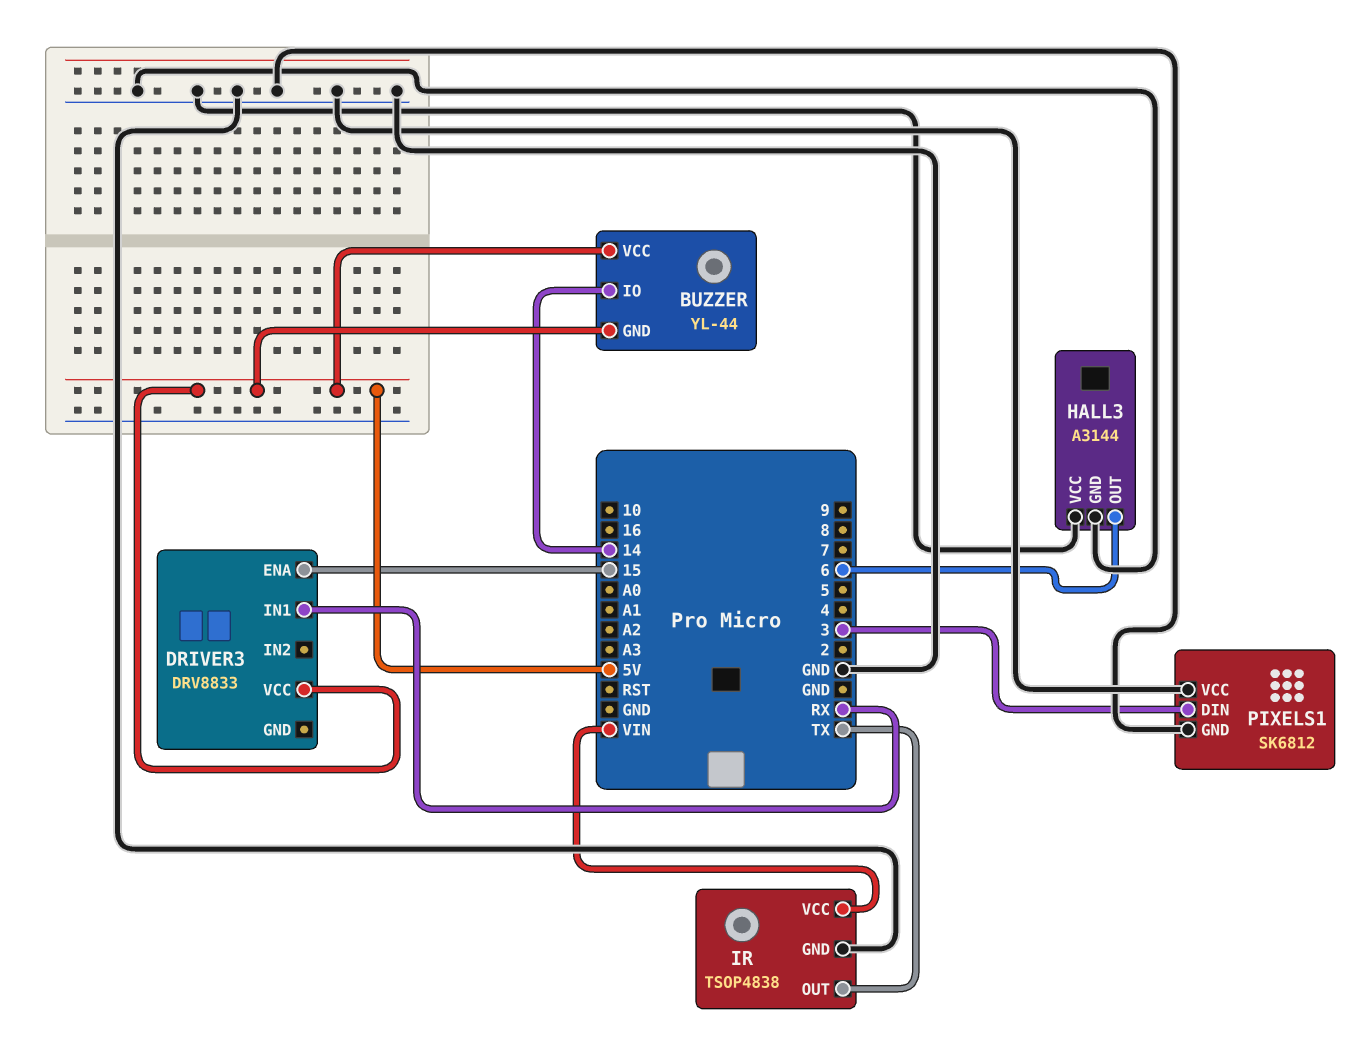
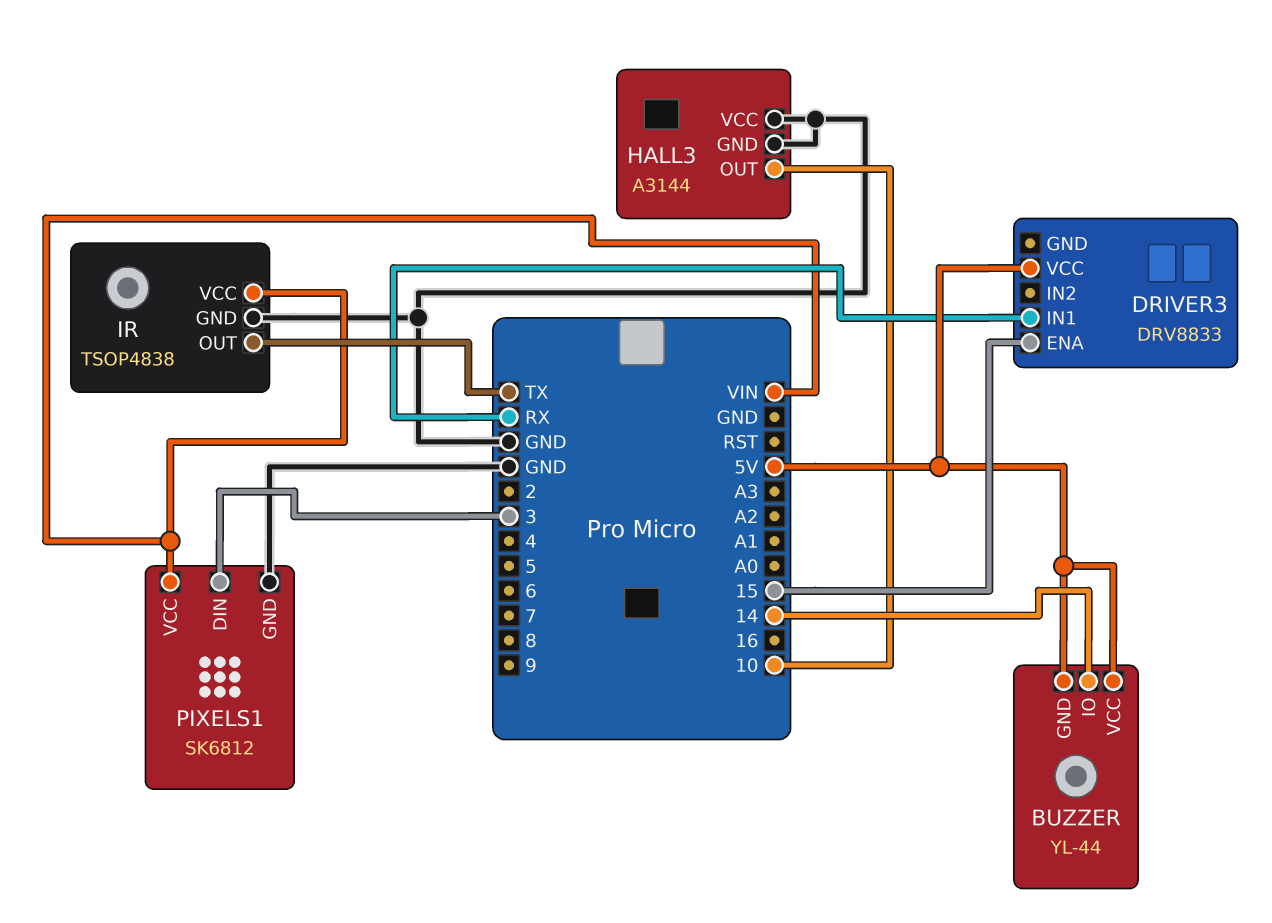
HALL3 pin OUT: 6 -> 10
PIXELS1 pin VCC: GND -> VIN

